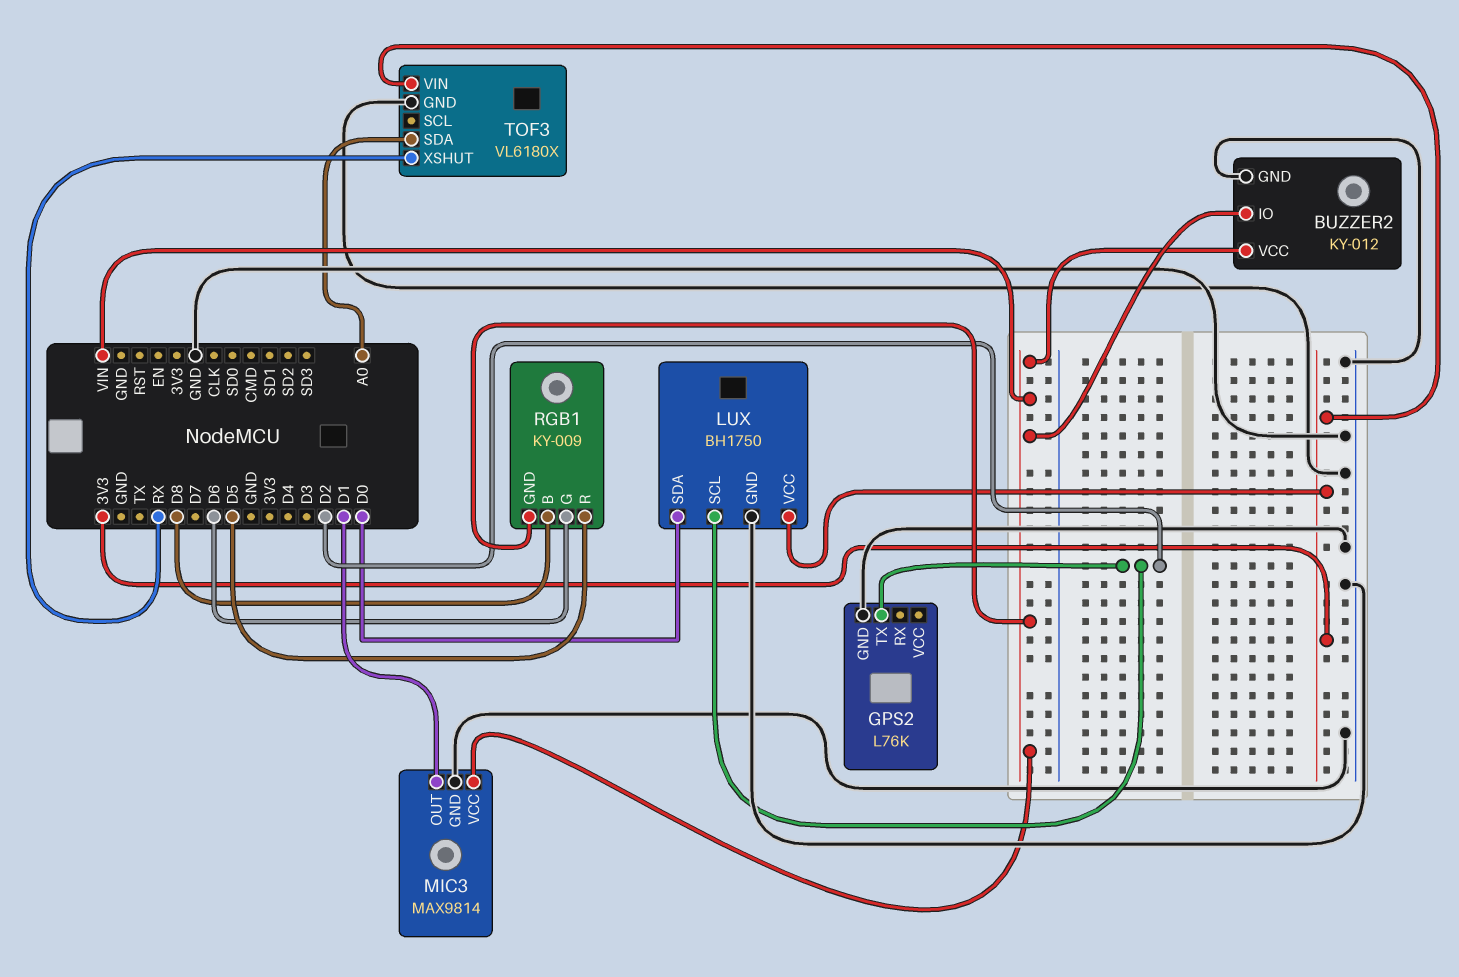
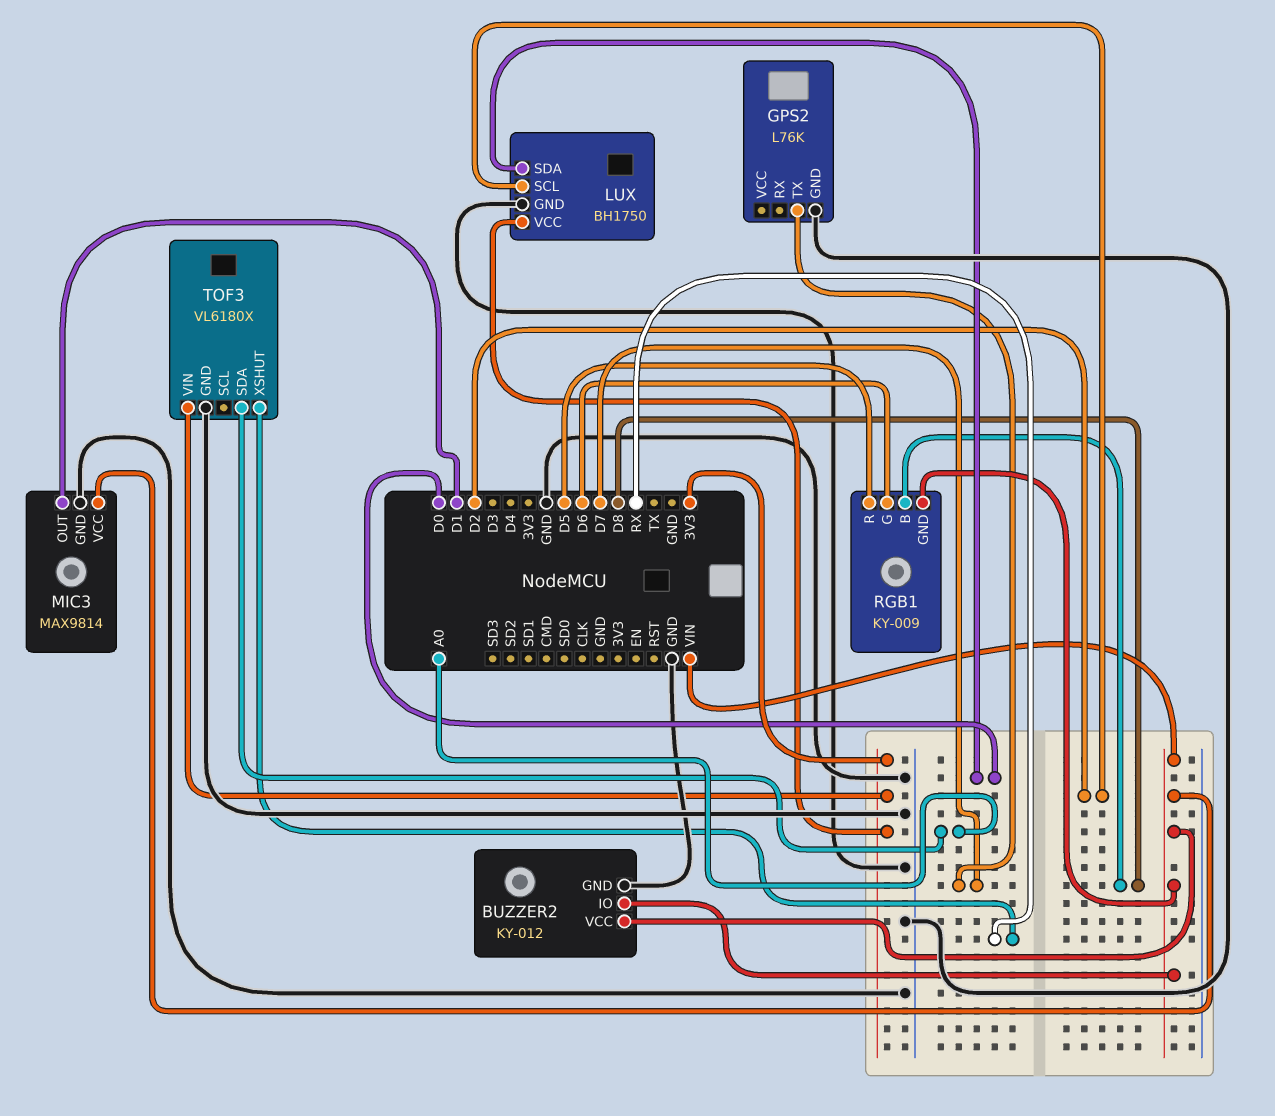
GPS2 pin TX: D2 -> D7

